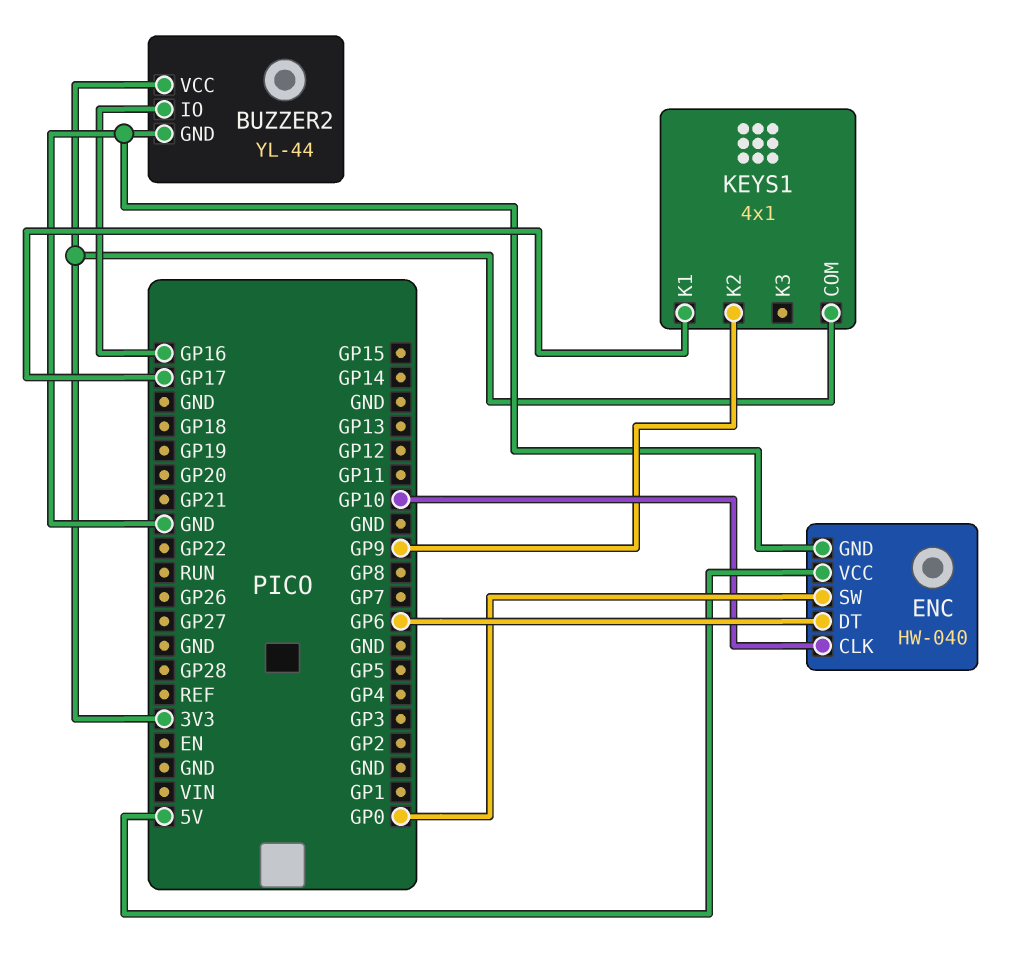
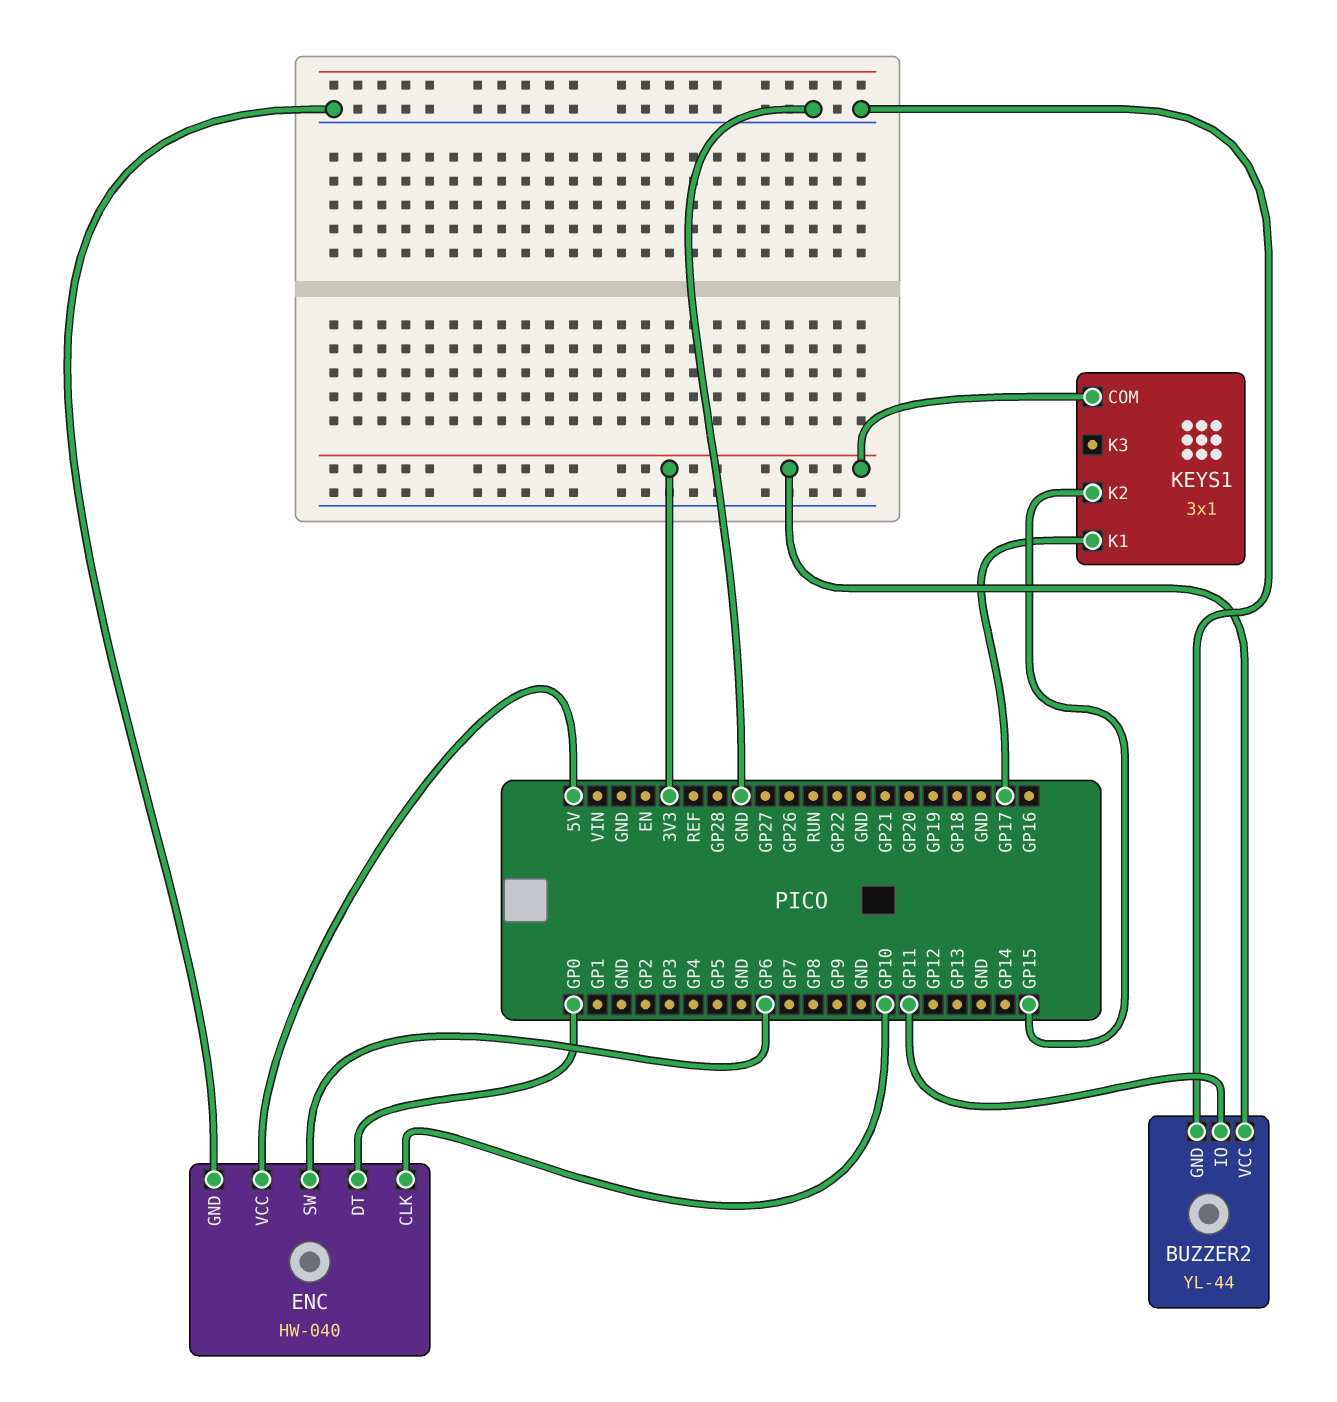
BUZZER2 pin IO: GP16 -> GP11
ENC pin DT: GP6 -> GP0
ENC pin SW: GP0 -> GP6
KEYS1: 4x1 -> 3x1
KEYS1 pin K2: GP9 -> GP15

